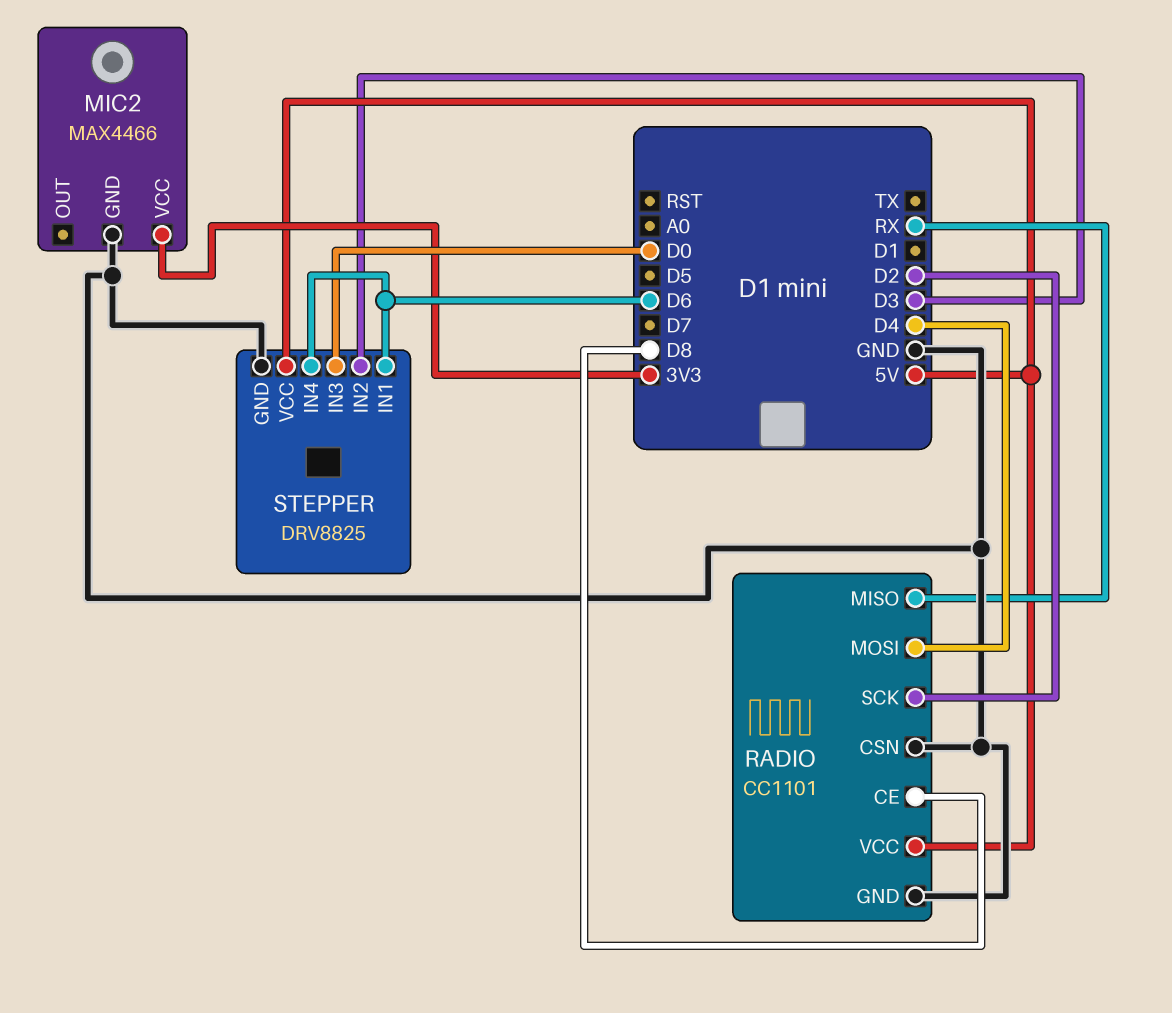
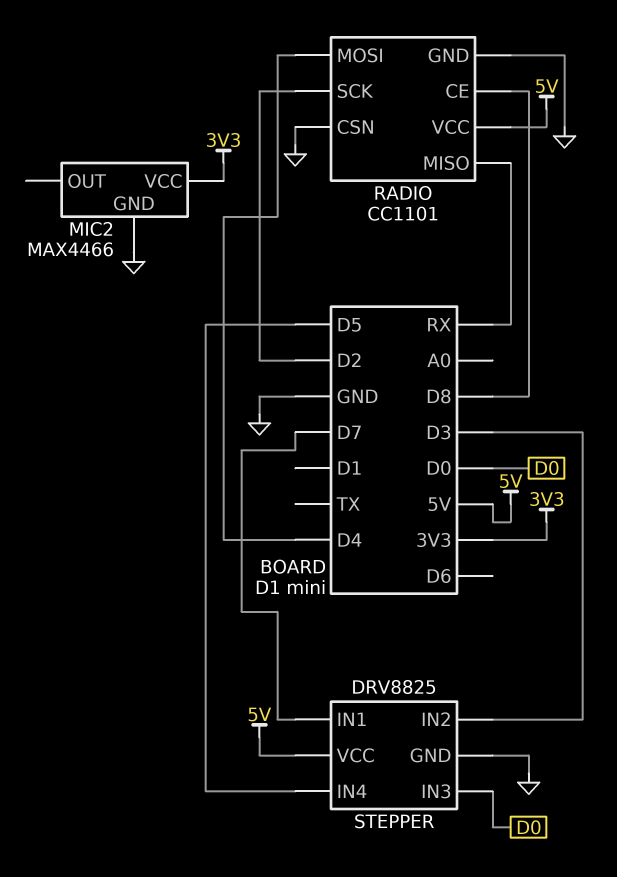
STEPPER pin IN1: D6 -> D7
STEPPER pin IN4: D6 -> D5

